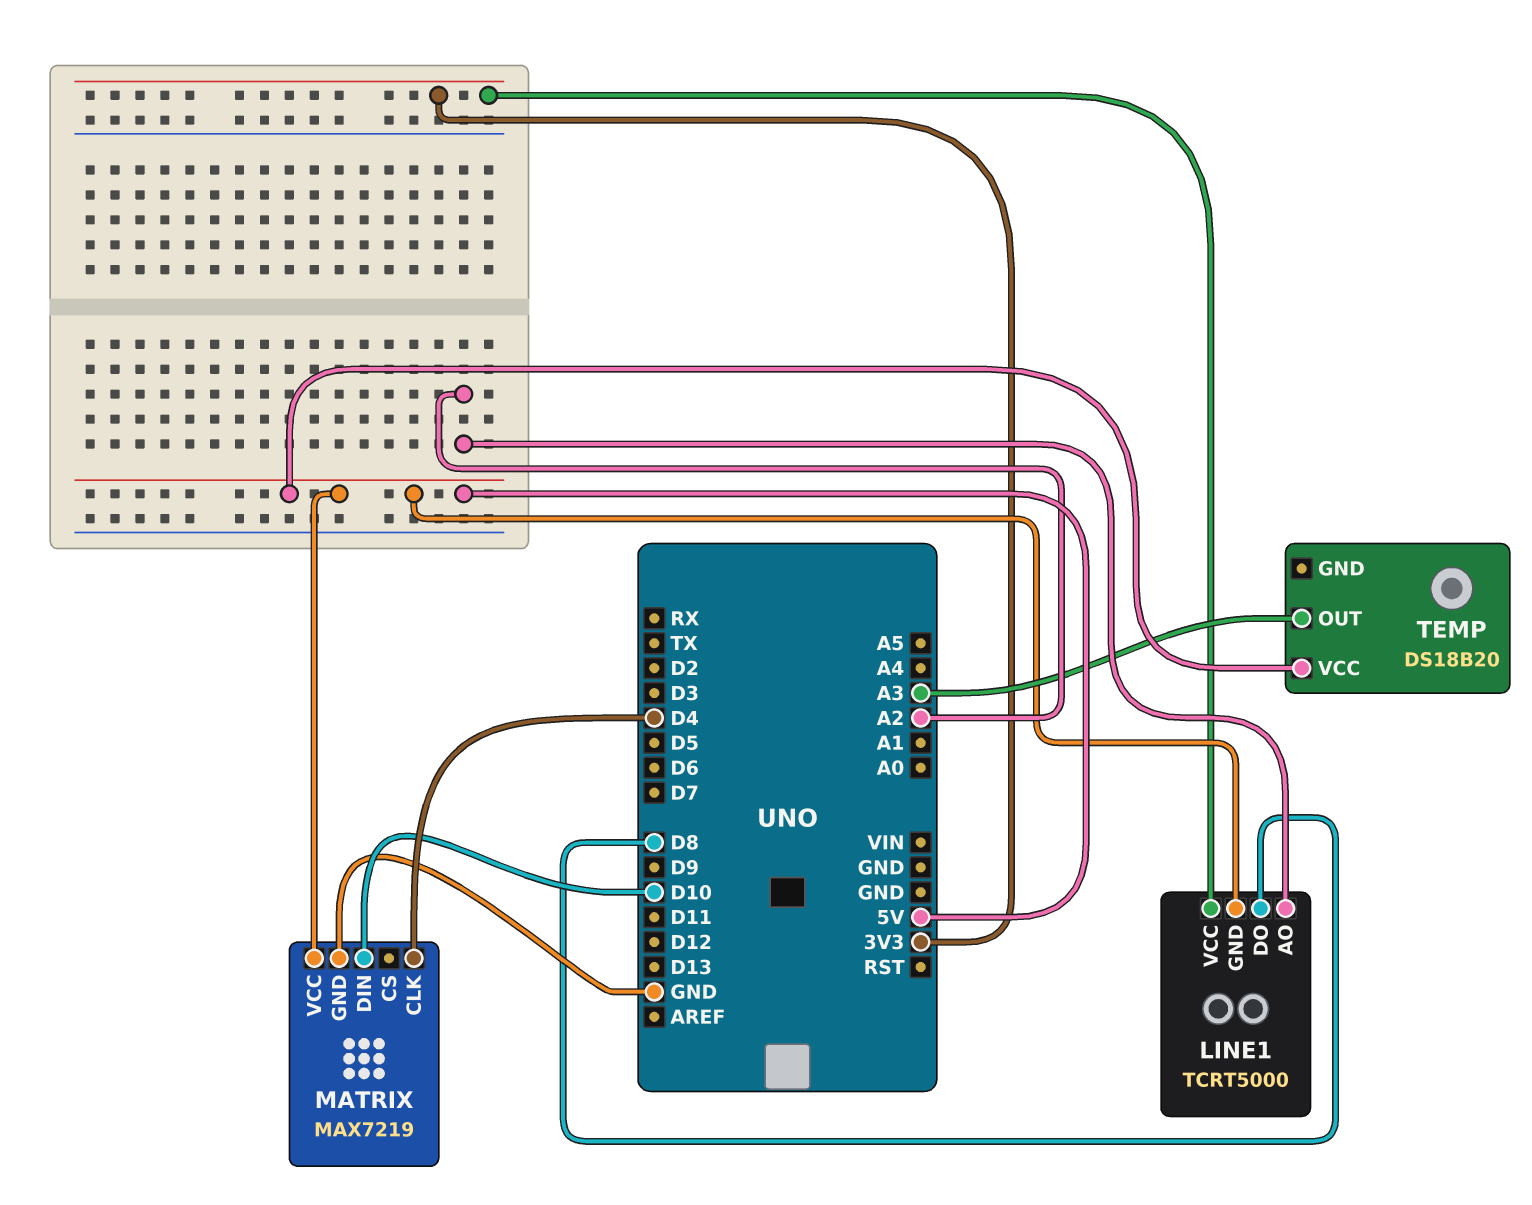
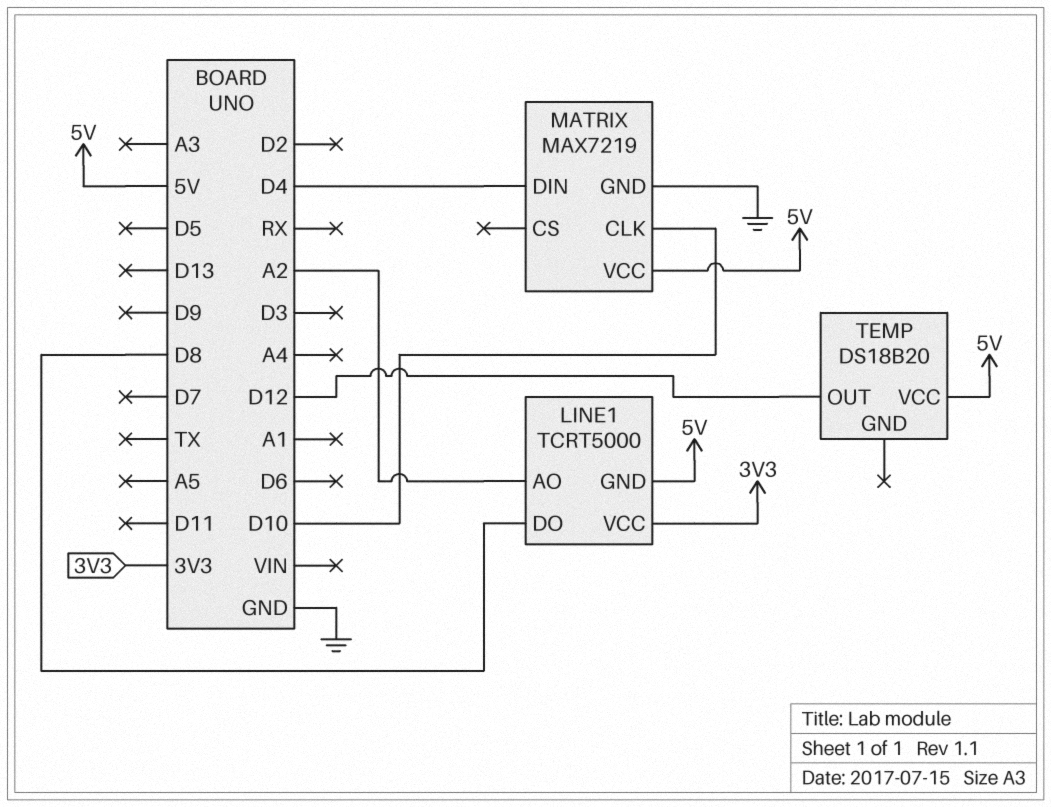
MATRIX pin CLK: D4 -> D10
MATRIX pin DIN: D10 -> D4
TEMP pin OUT: A3 -> D12

